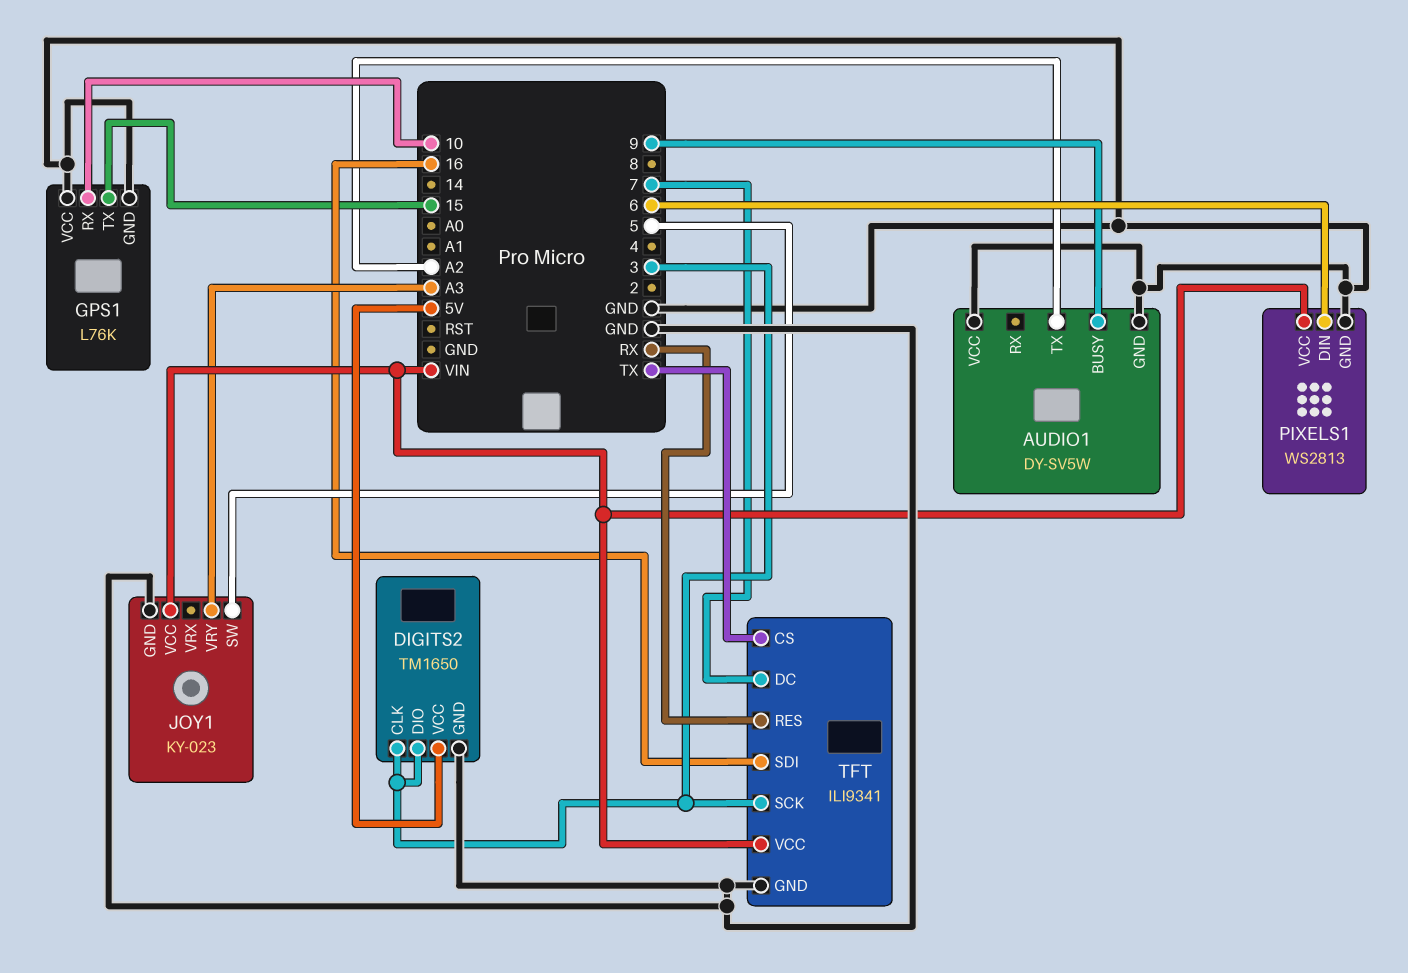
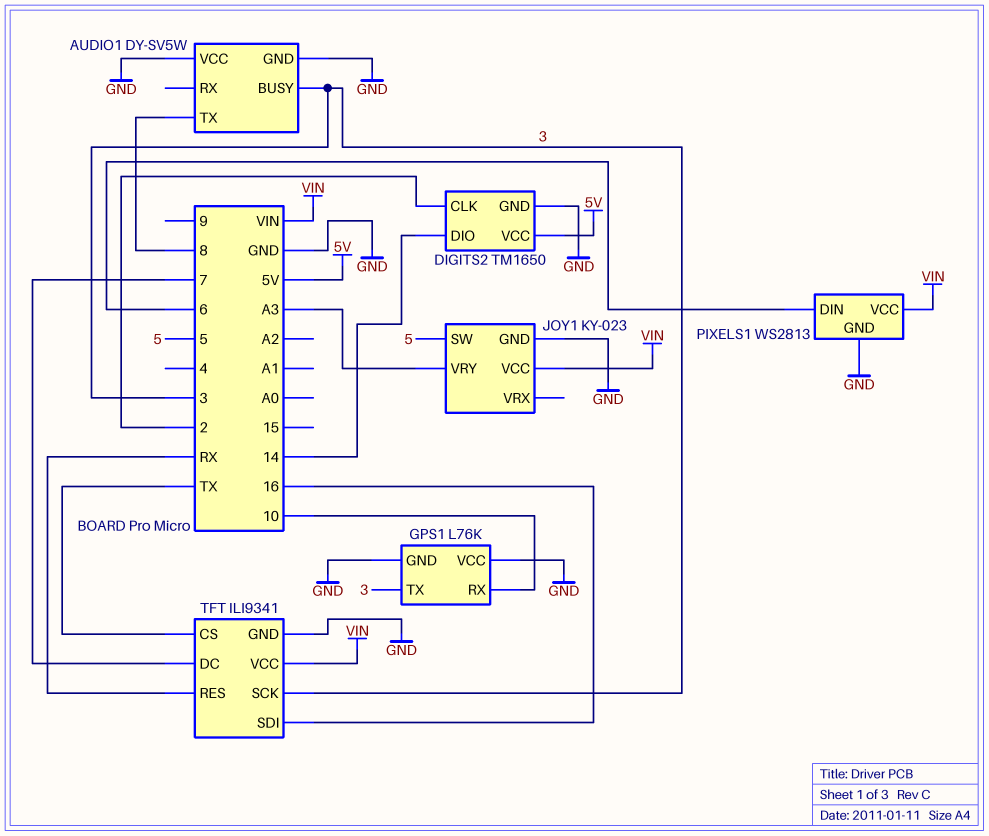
AUDIO1 pin BUSY: 9 -> 3
AUDIO1 pin TX: A2 -> 8
DIGITS2 pin CLK: 3 -> 2
DIGITS2 pin DIO: 3 -> 14
GPS1 pin TX: 15 -> 3

